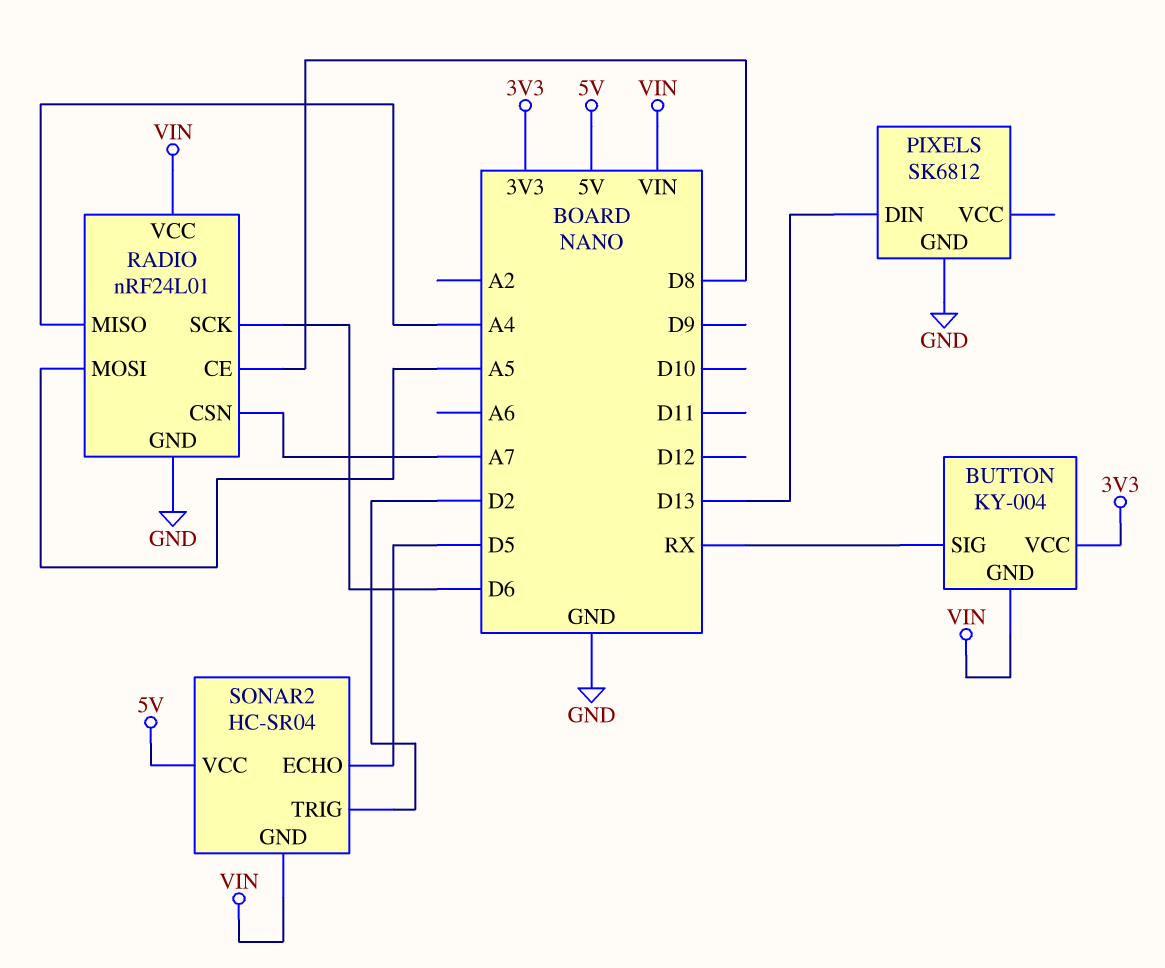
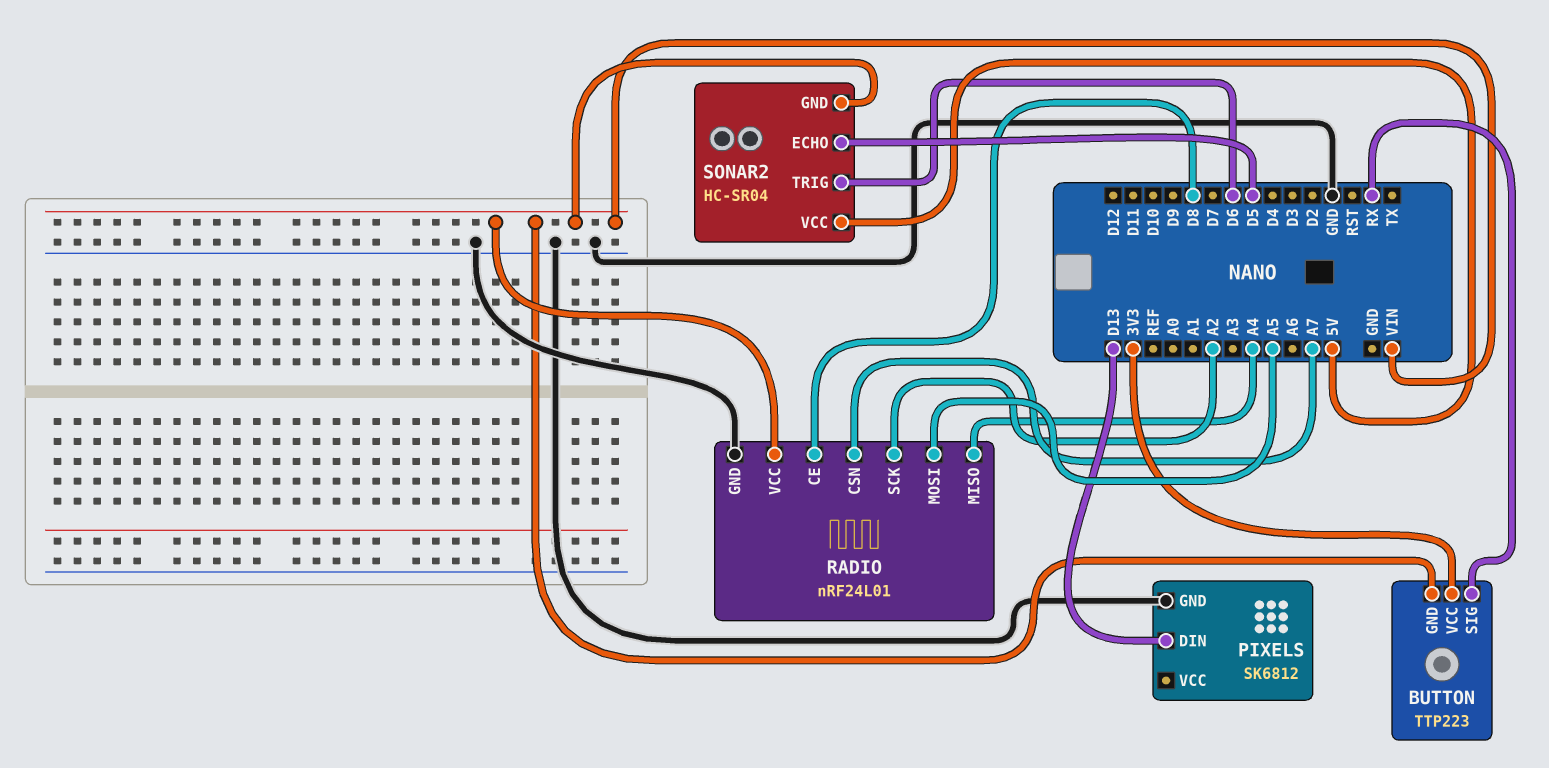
BUTTON: KY-004 -> TTP223
RADIO pin SCK: D6 -> A2
SONAR2 pin TRIG: D2 -> D6

